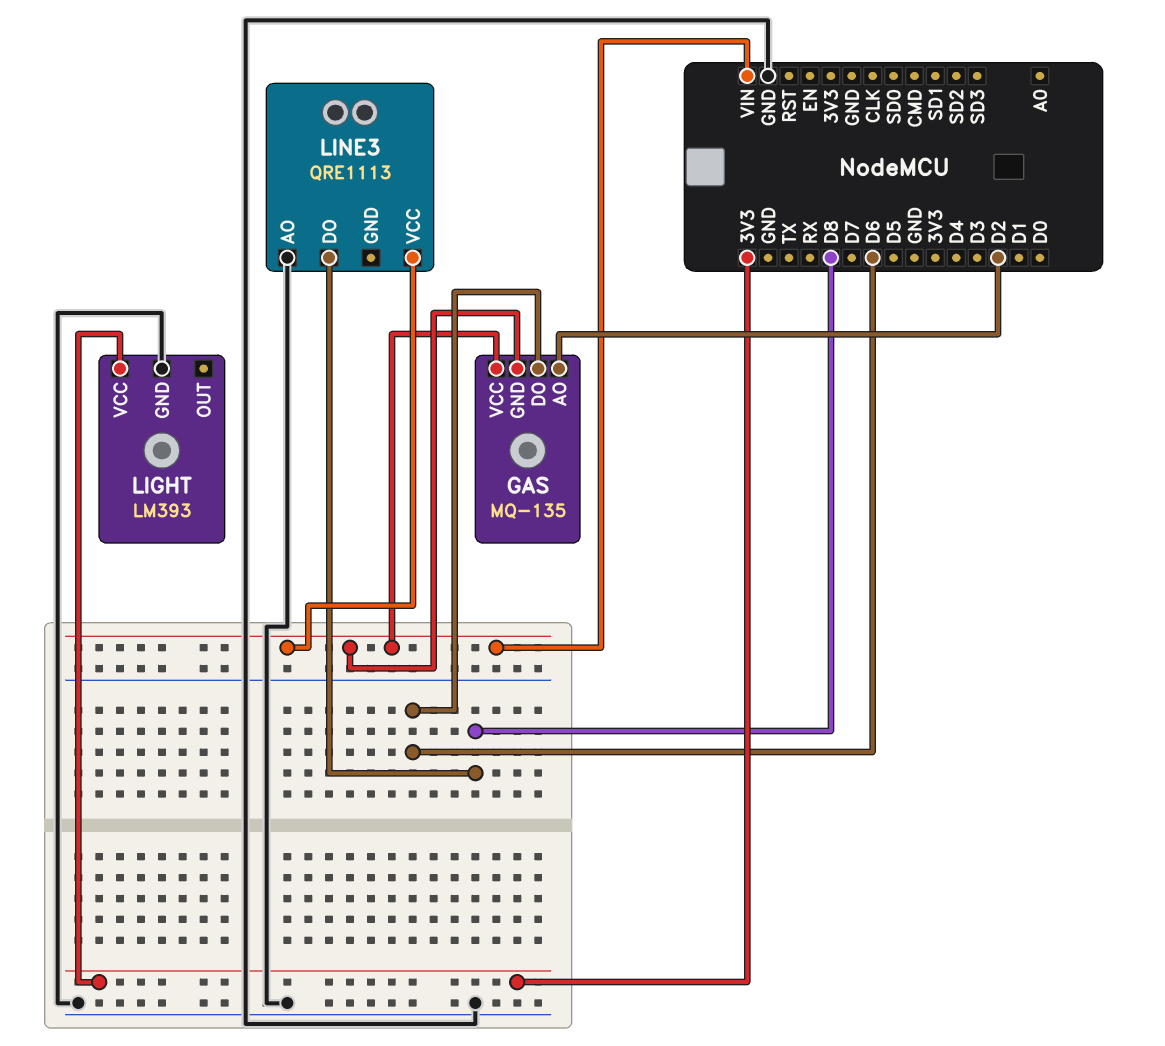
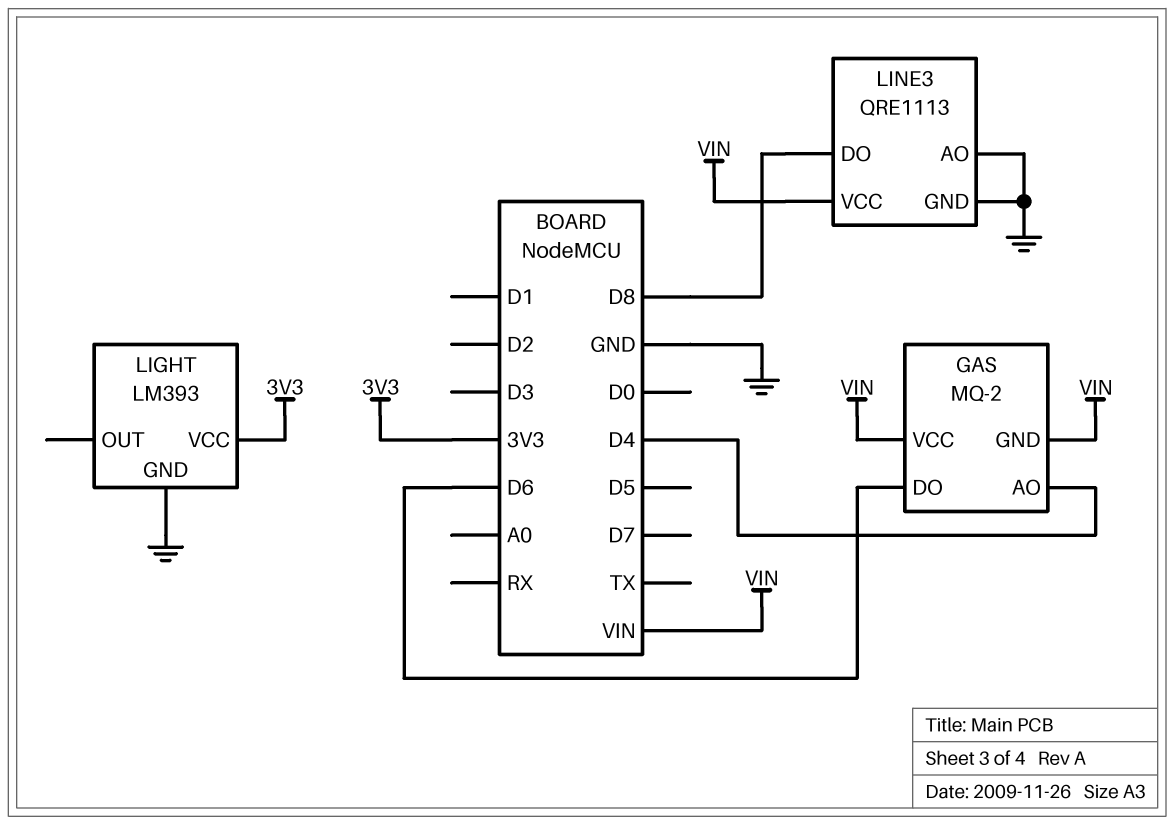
GAS: MQ-135 -> MQ-2
GAS pin AO: D2 -> D4
LINE3 pin GND: none -> GND

